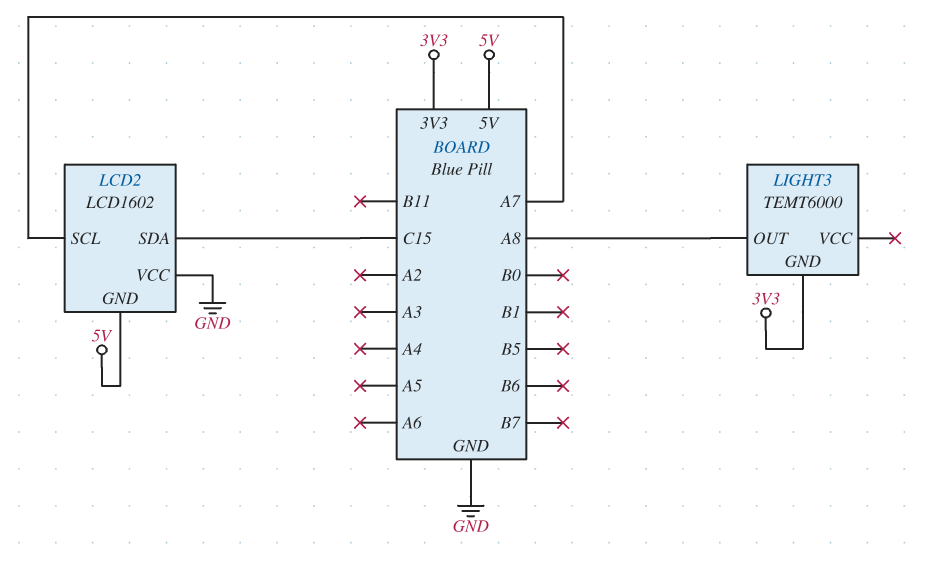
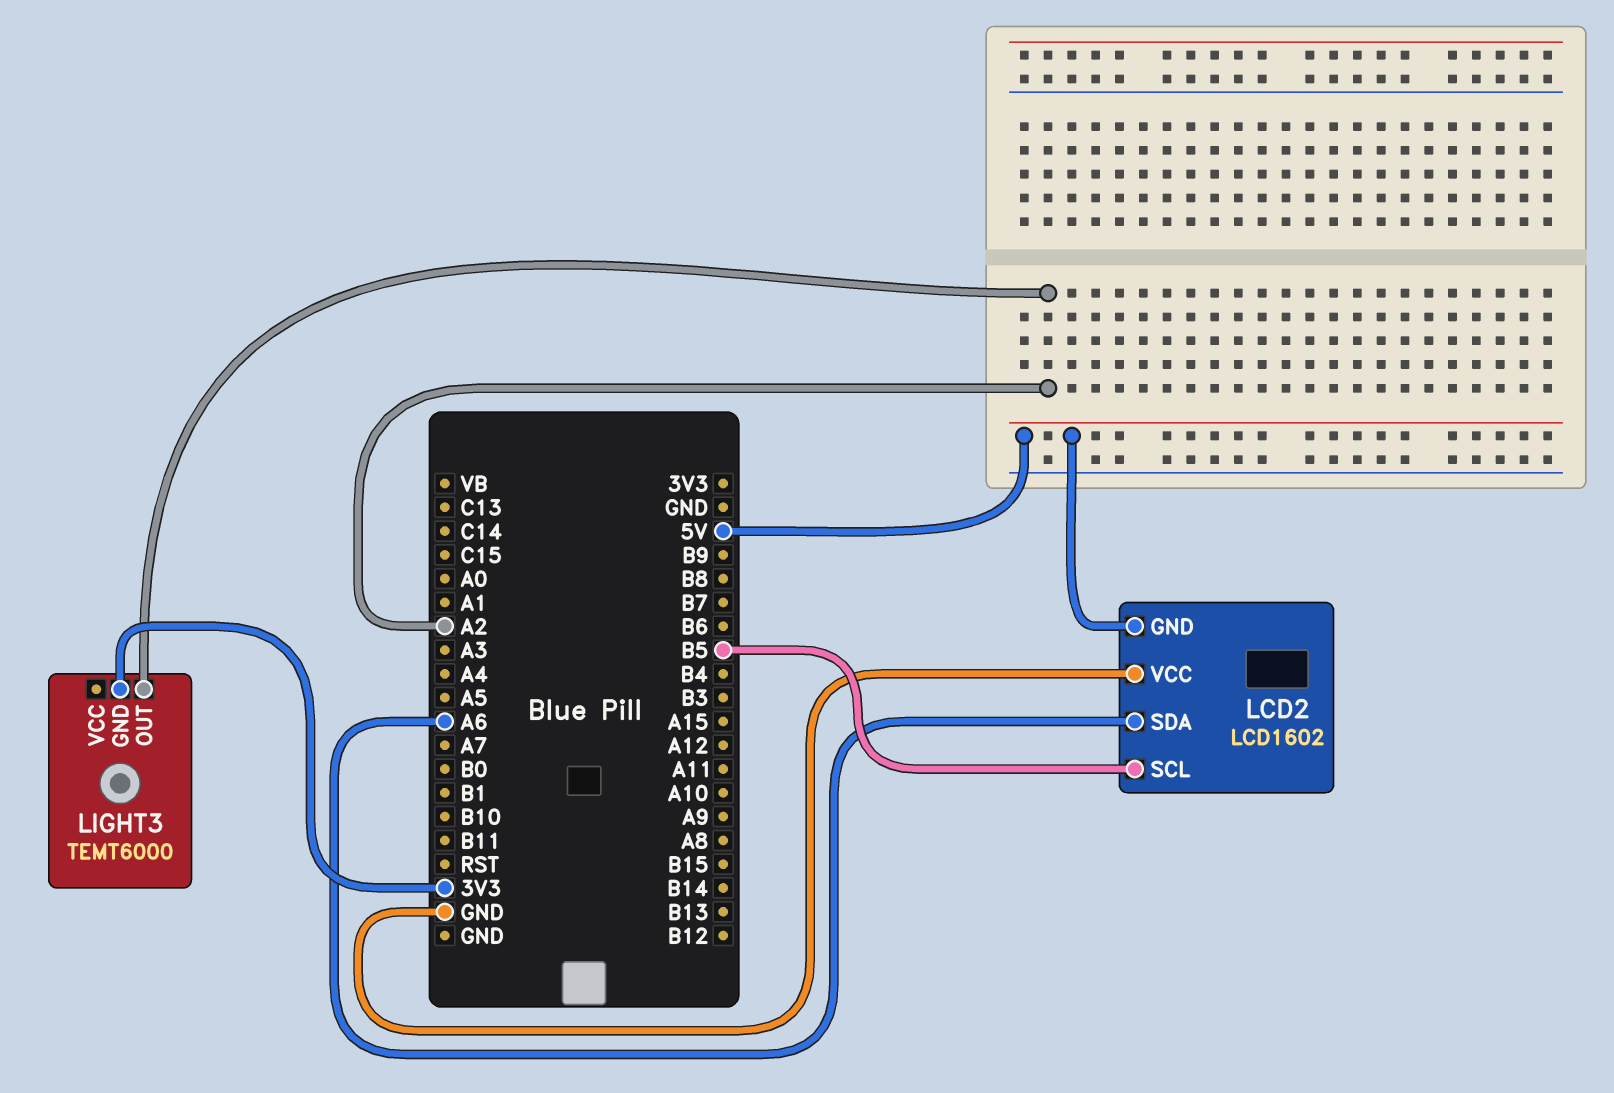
LCD2 pin SCL: A7 -> B5
LCD2 pin SDA: C15 -> A6
LIGHT3 pin OUT: A8 -> A2

